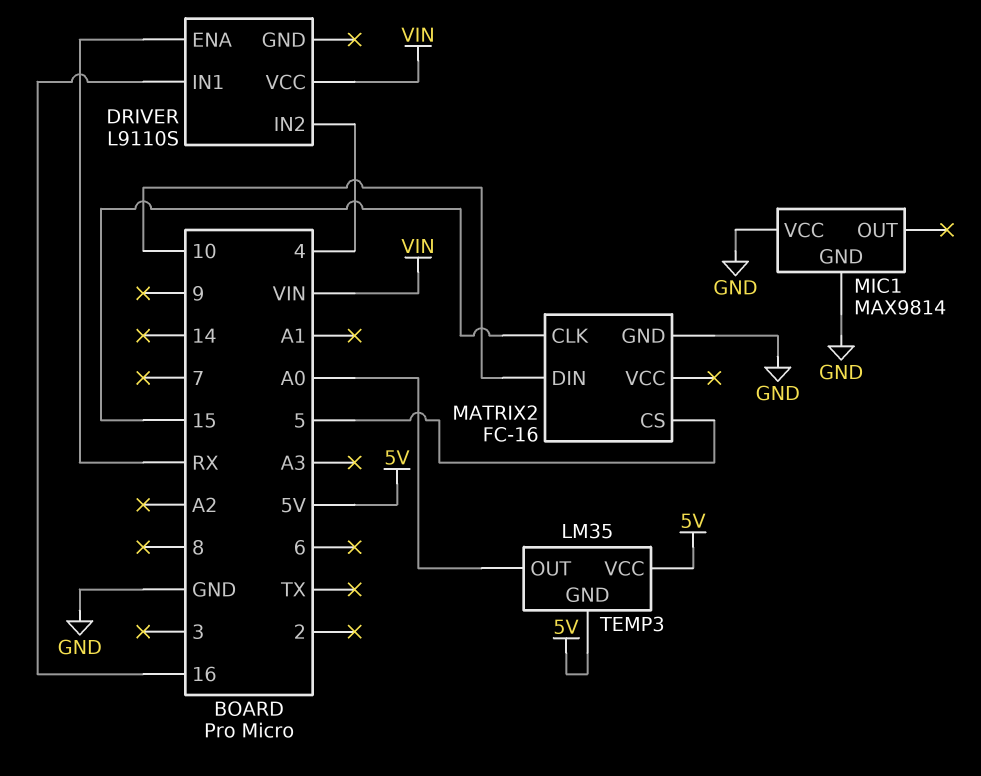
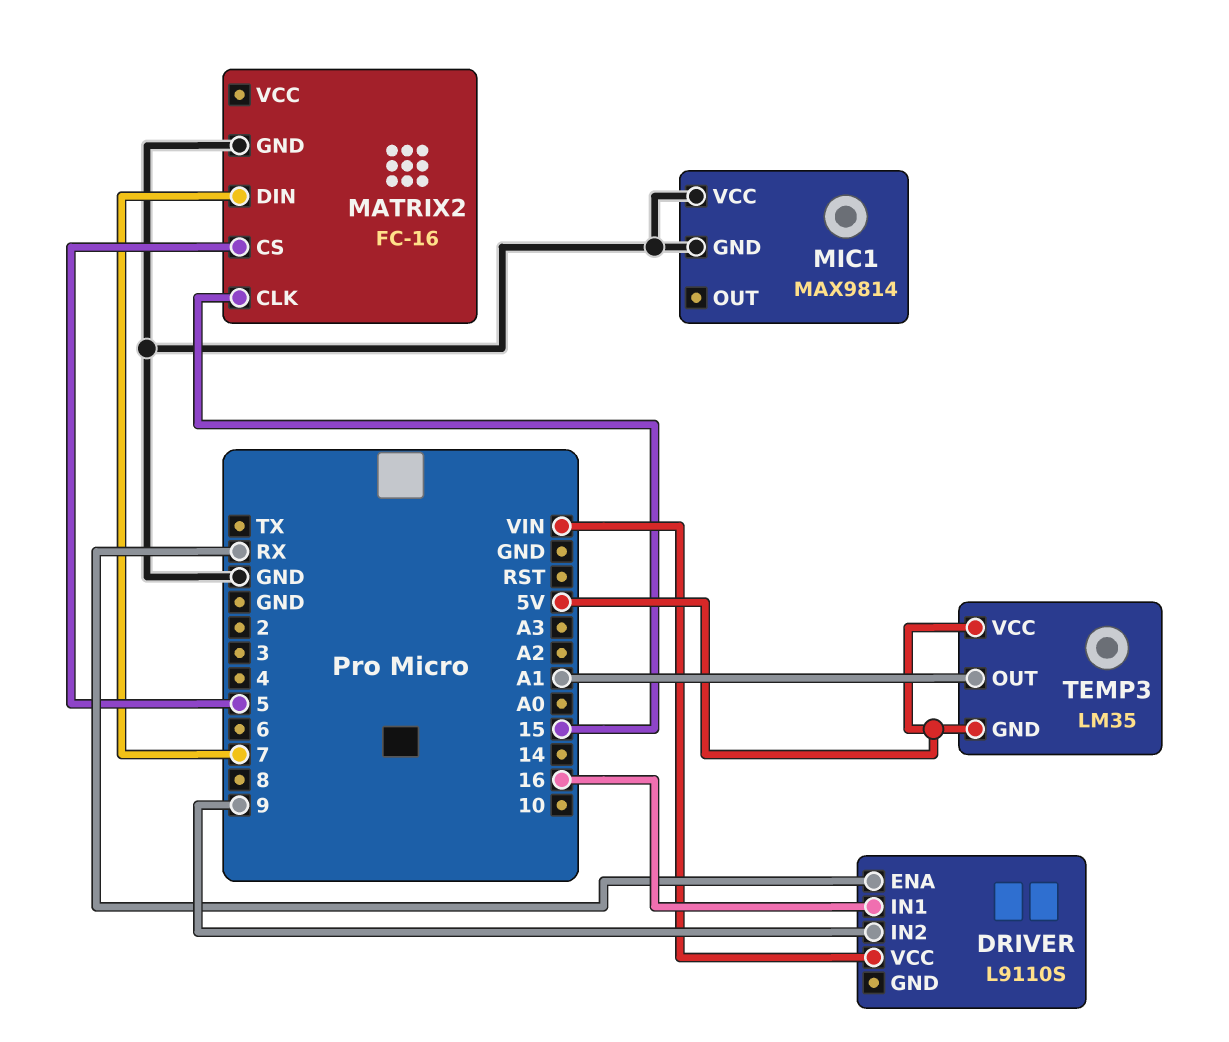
DRIVER pin IN2: 4 -> 9
MATRIX2 pin DIN: 10 -> 7
TEMP3 pin OUT: A0 -> A1

